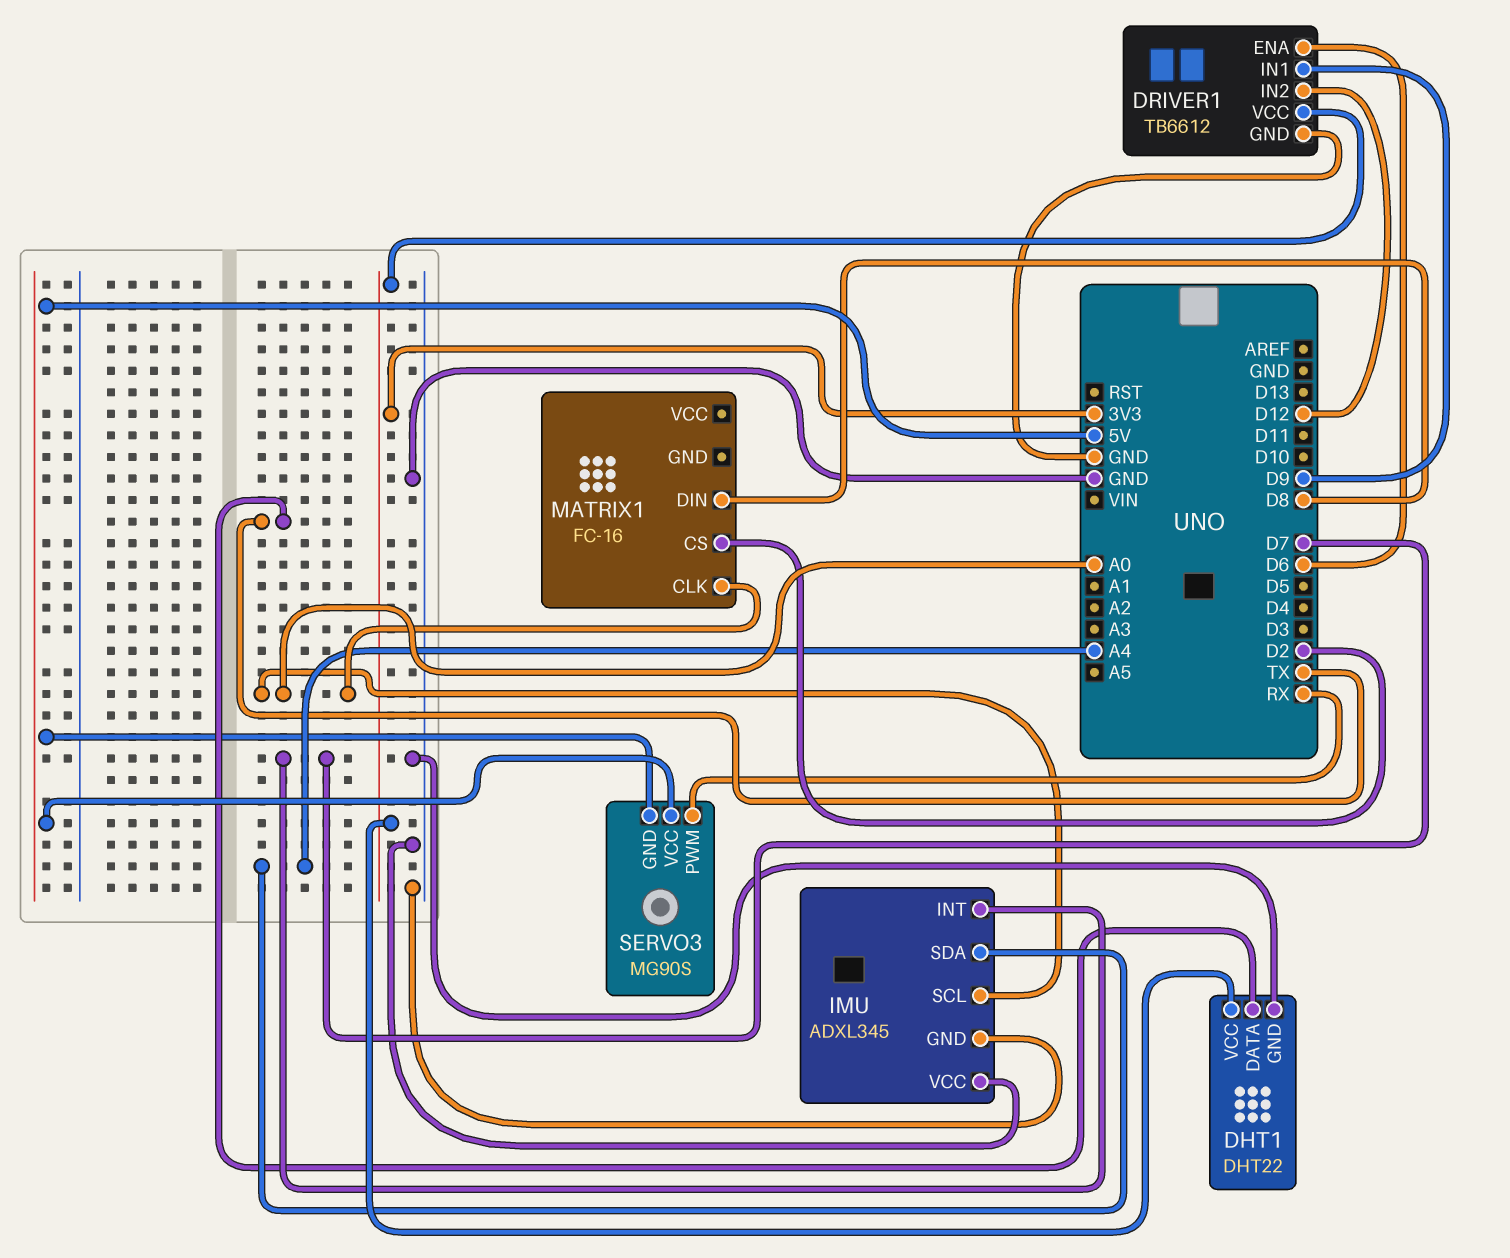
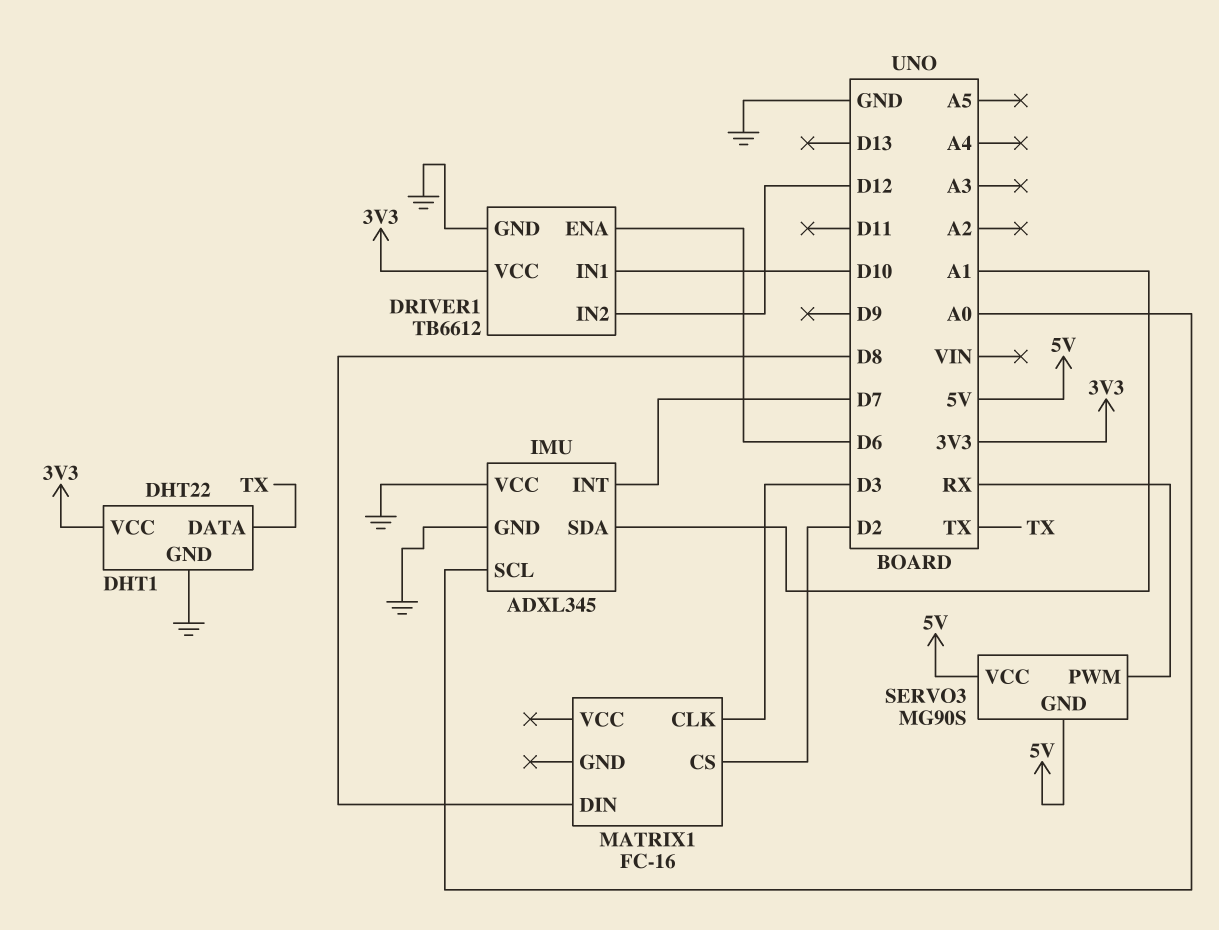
DRIVER1 pin IN1: D9 -> D10
IMU pin SDA: A4 -> A1
MATRIX1 pin CLK: A0 -> D3

